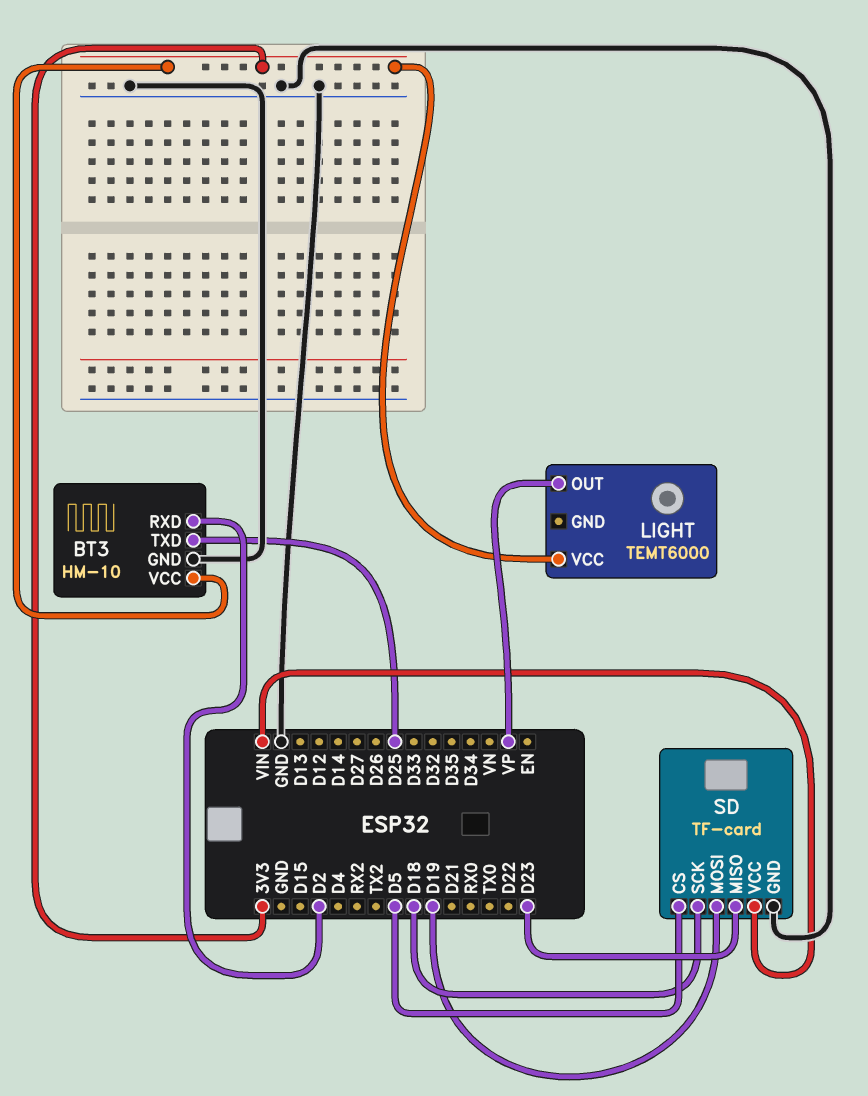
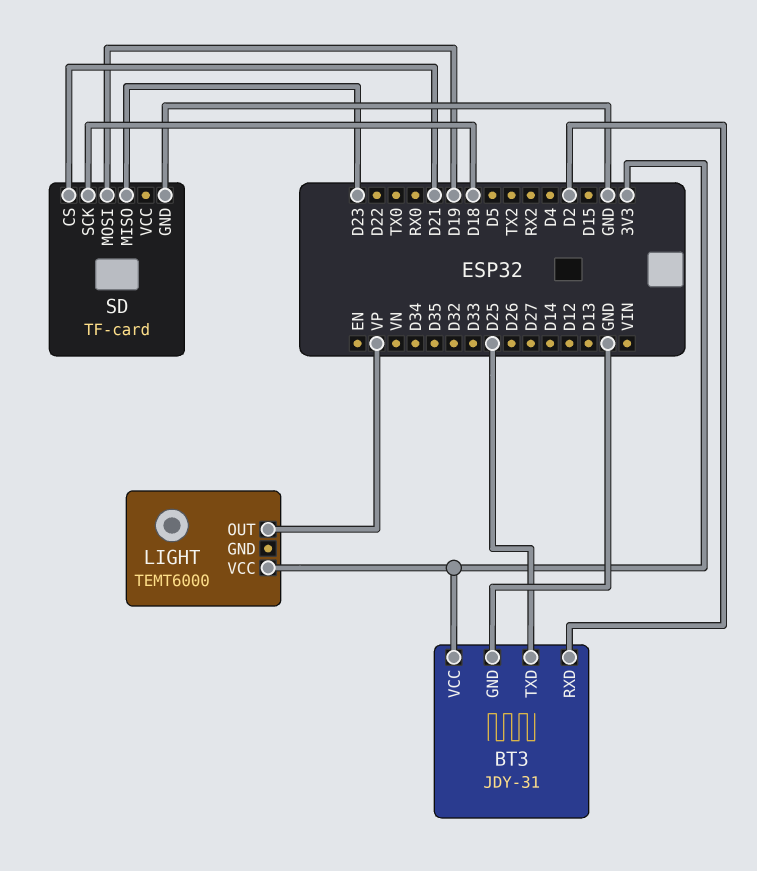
BT3: HM-10 -> JDY-31
SD pin CS: D5 -> D21
SD pin VCC: VIN -> none

